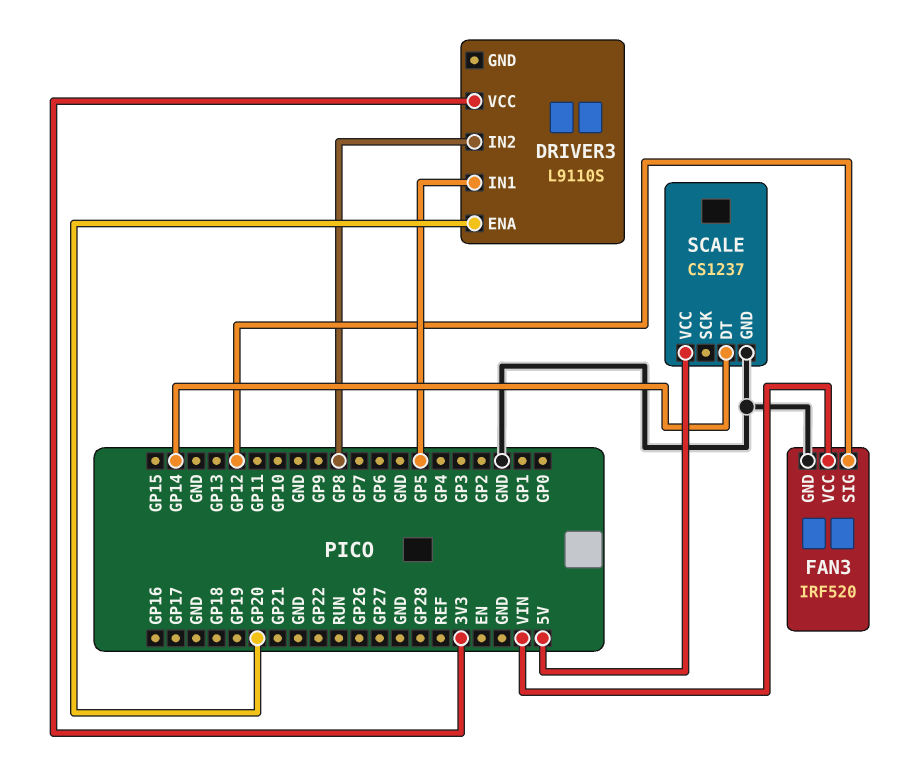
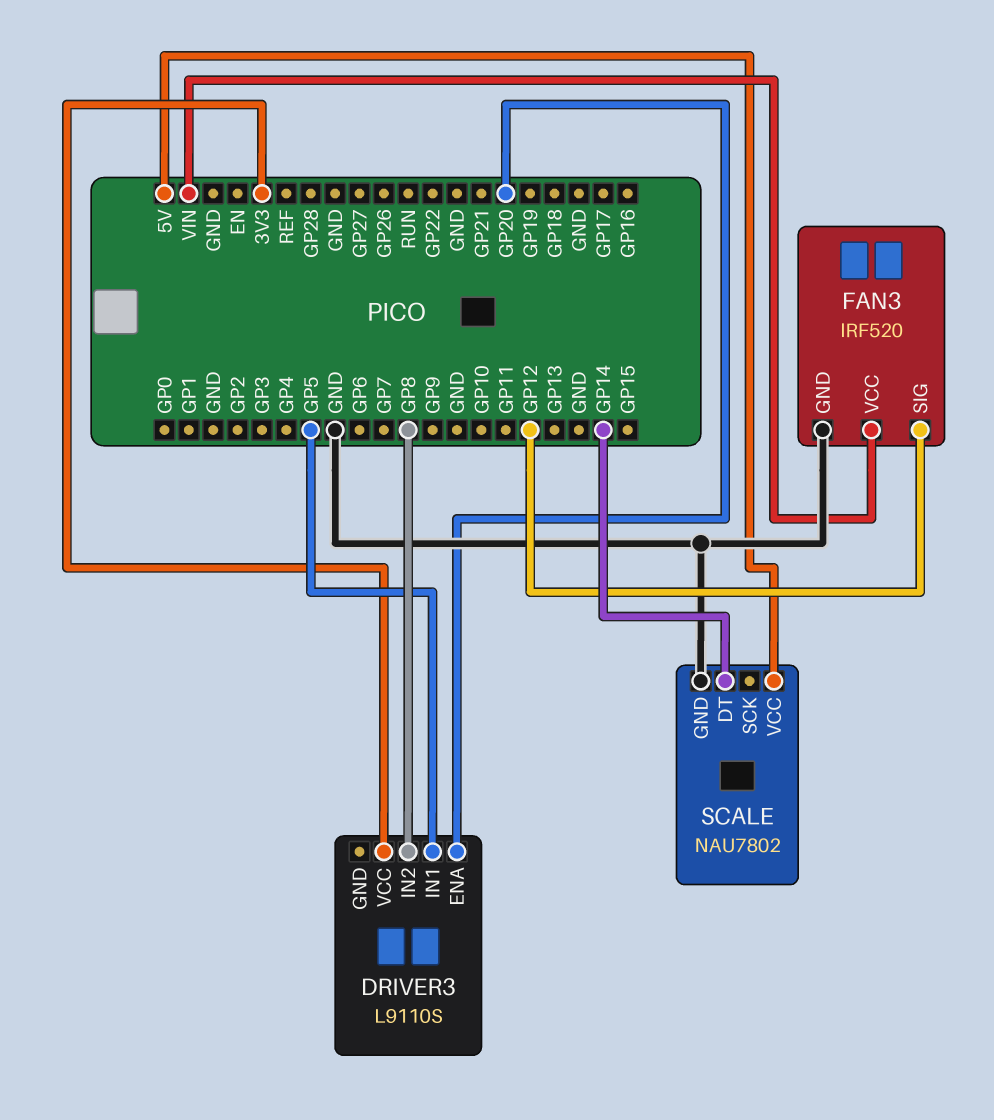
SCALE: CS1237 -> NAU7802

